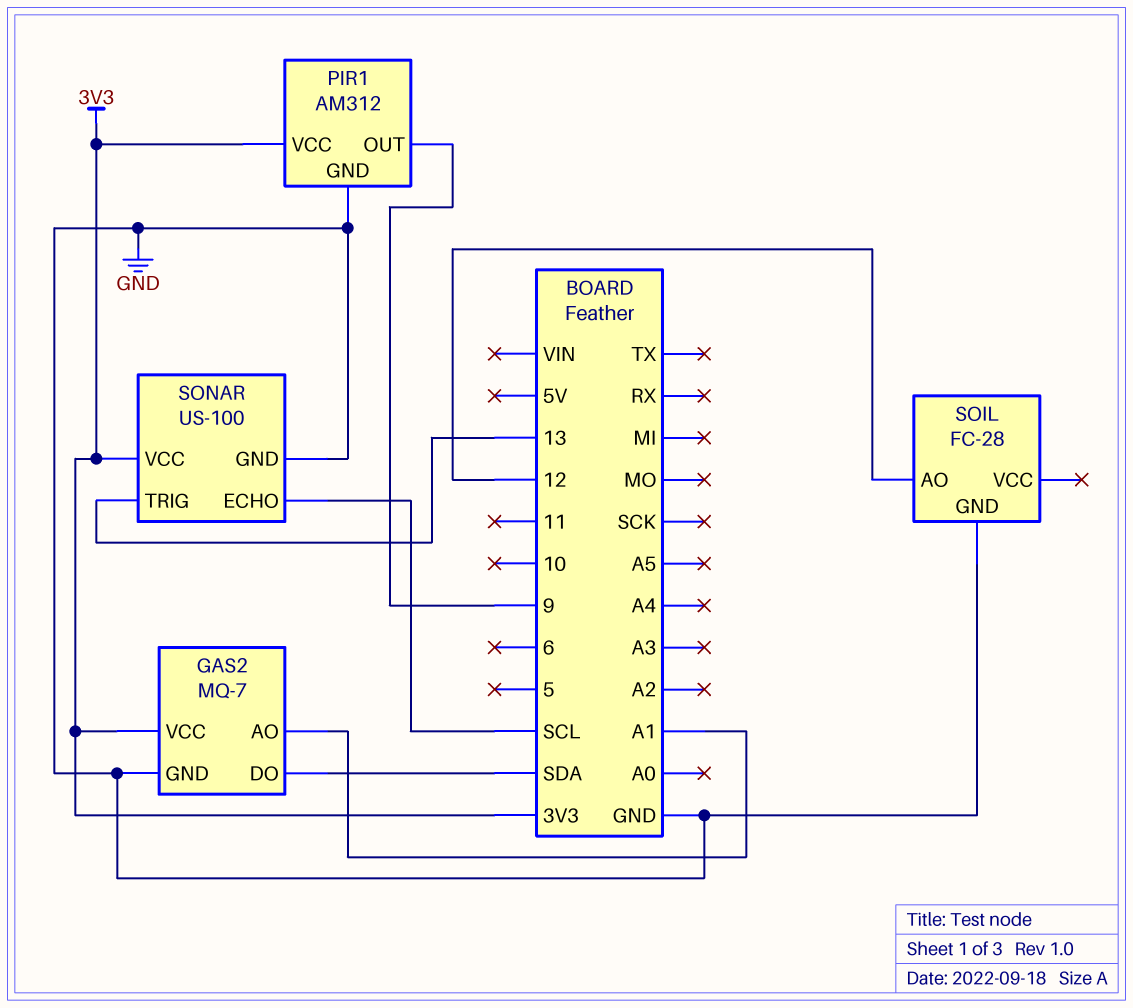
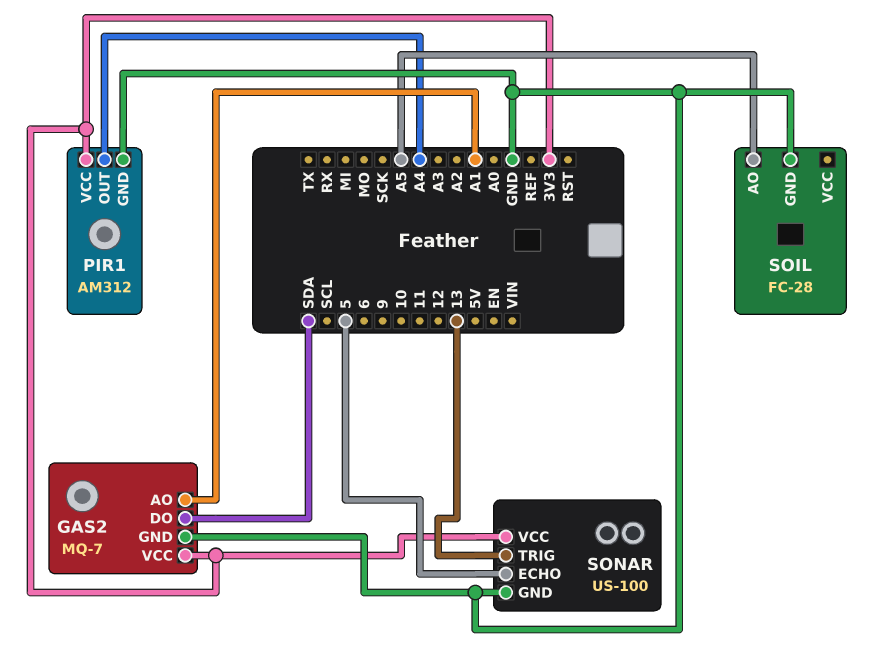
PIR1 pin OUT: 9 -> A4
SOIL pin AO: 12 -> A5
SONAR pin ECHO: SCL -> 5

